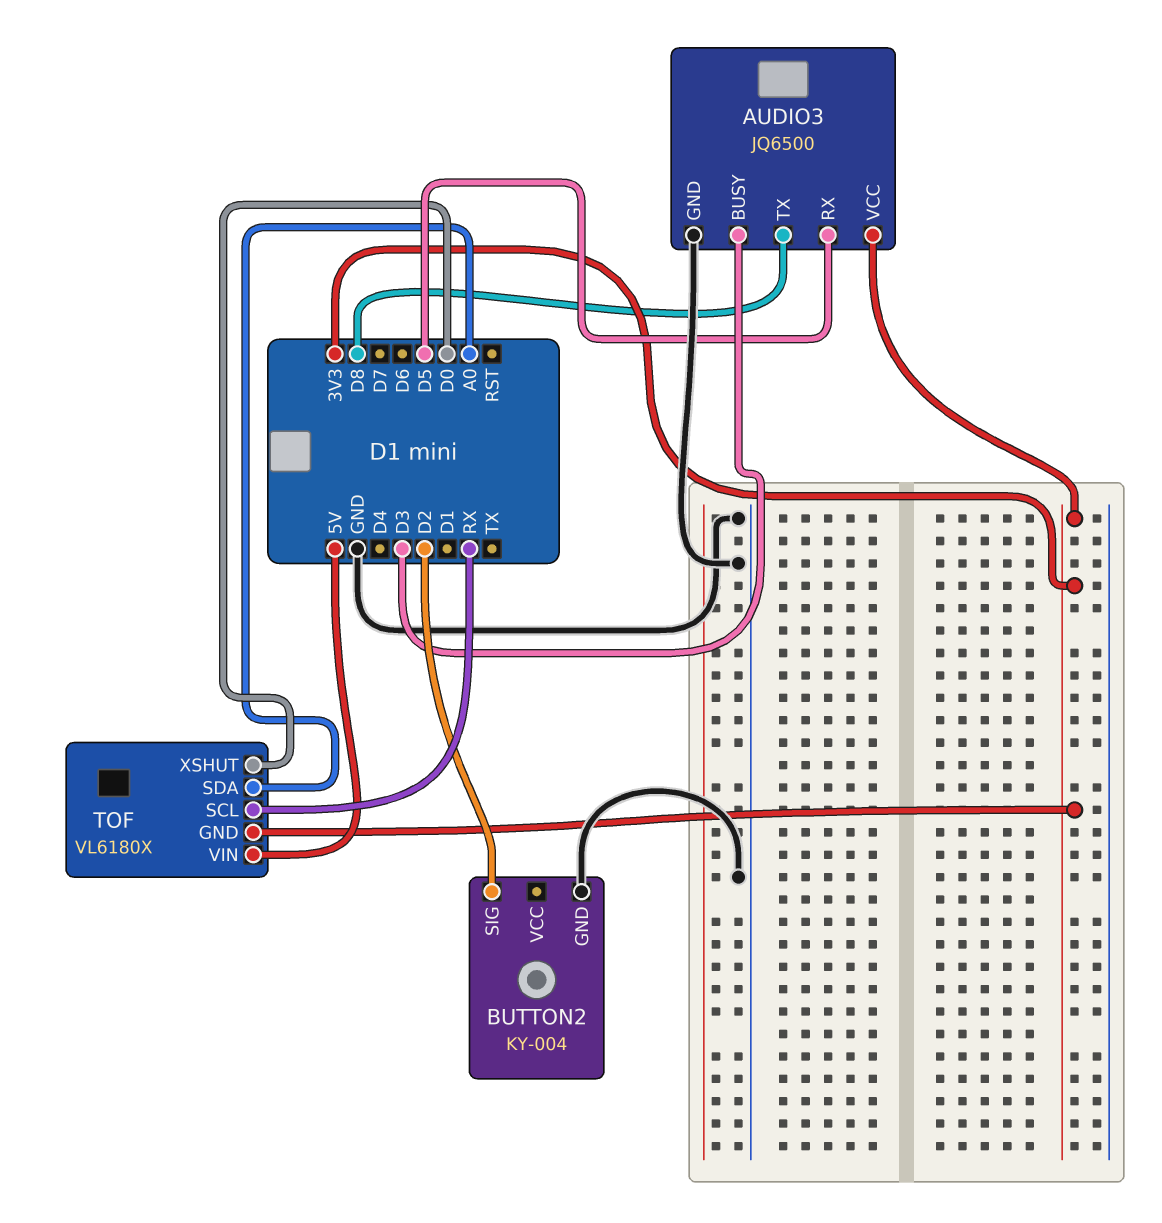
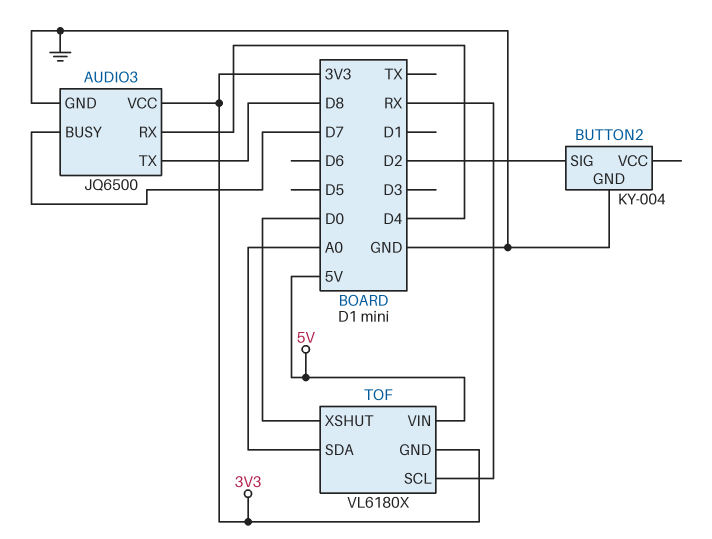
AUDIO3 pin BUSY: D3 -> D7
AUDIO3 pin RX: D5 -> D4

